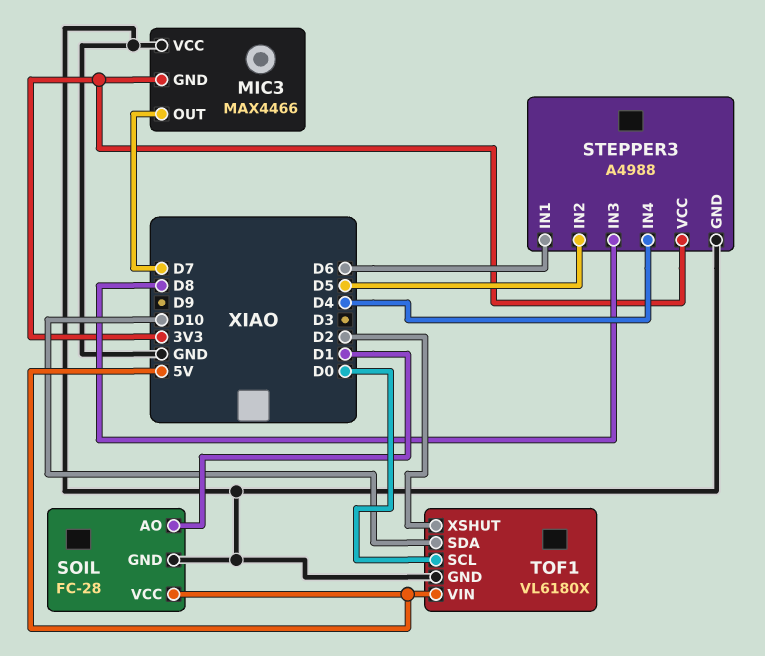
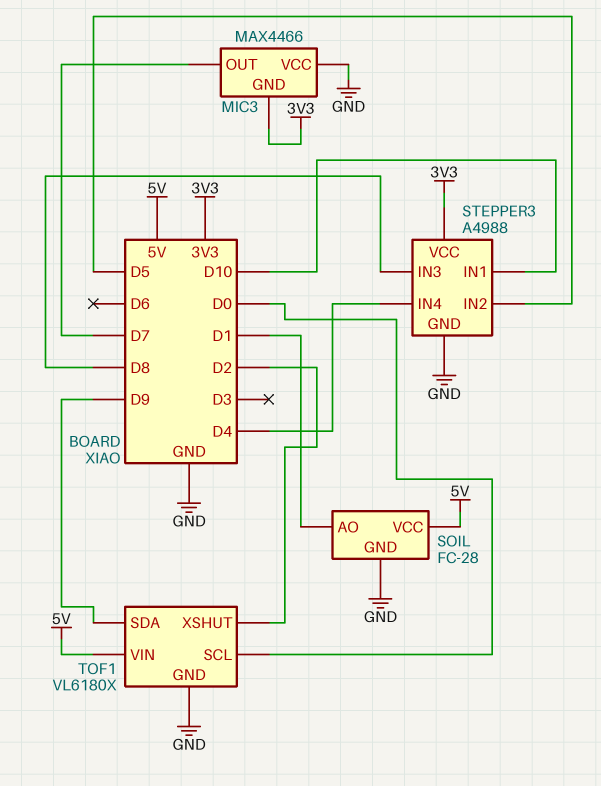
STEPPER3 pin IN1: D6 -> D10
TOF1 pin SDA: D10 -> D9

